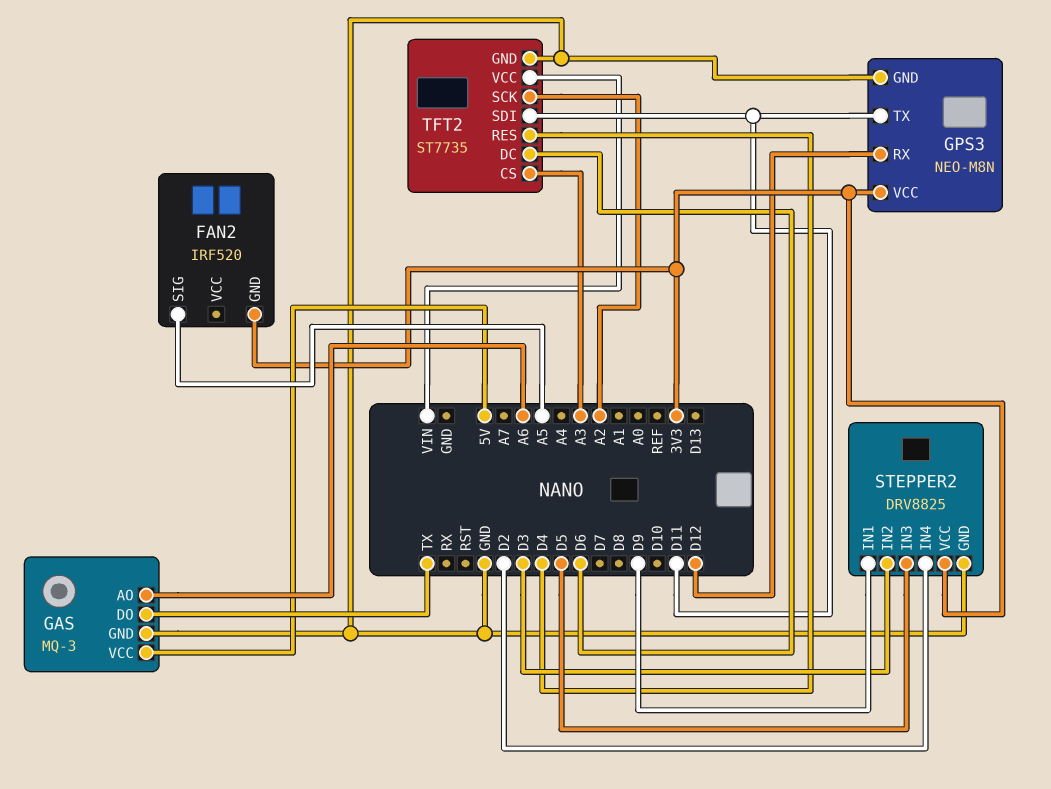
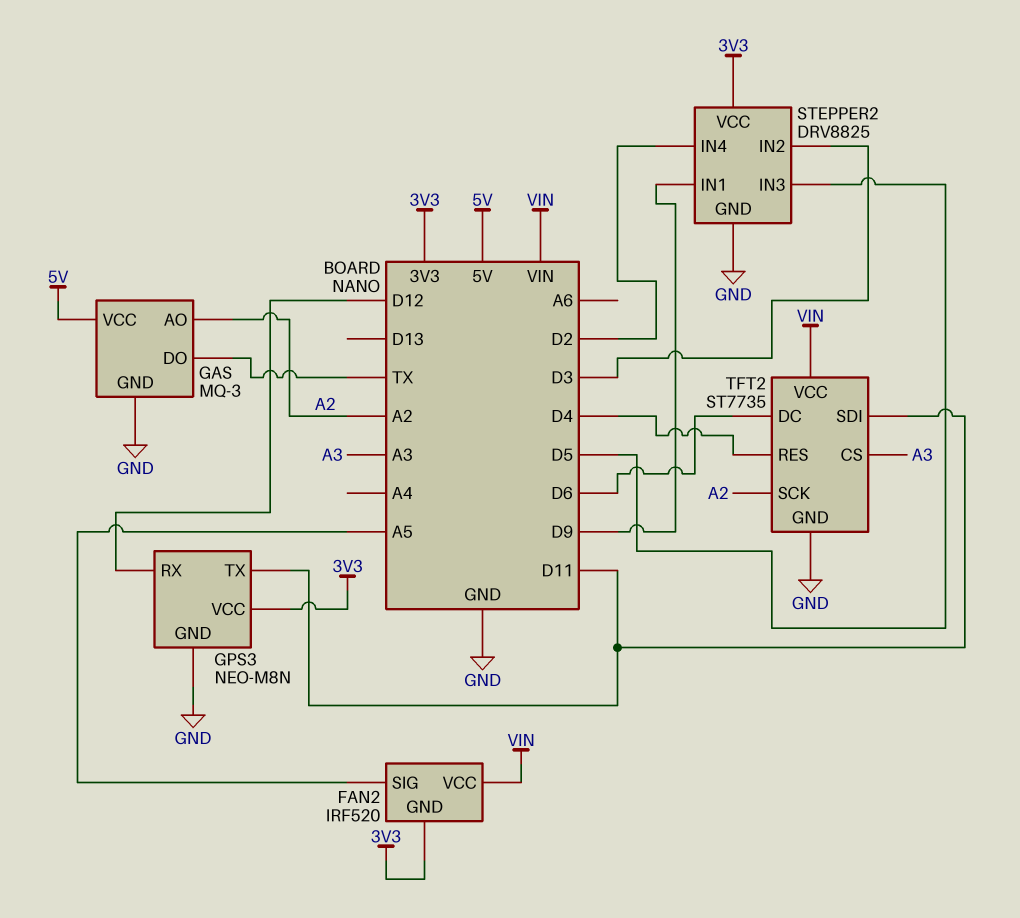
FAN2 pin VCC: none -> VIN
GAS pin AO: A6 -> A2

